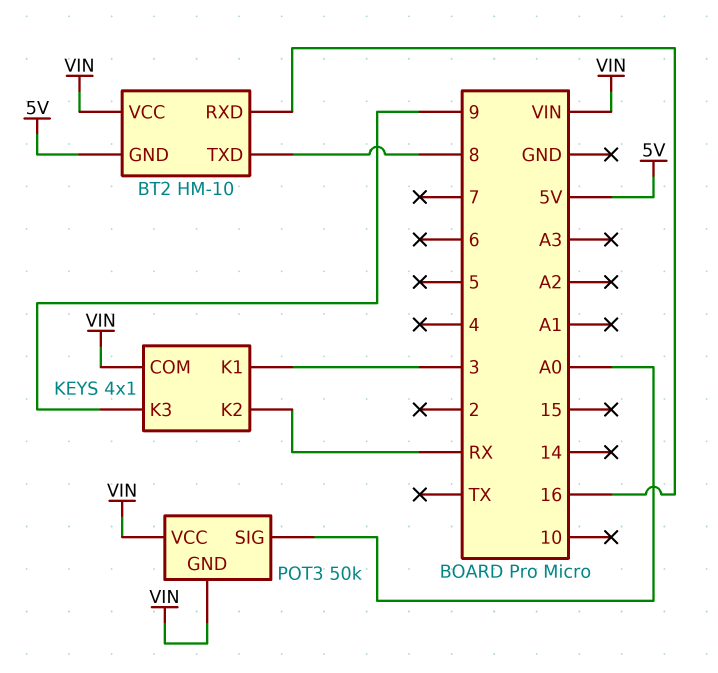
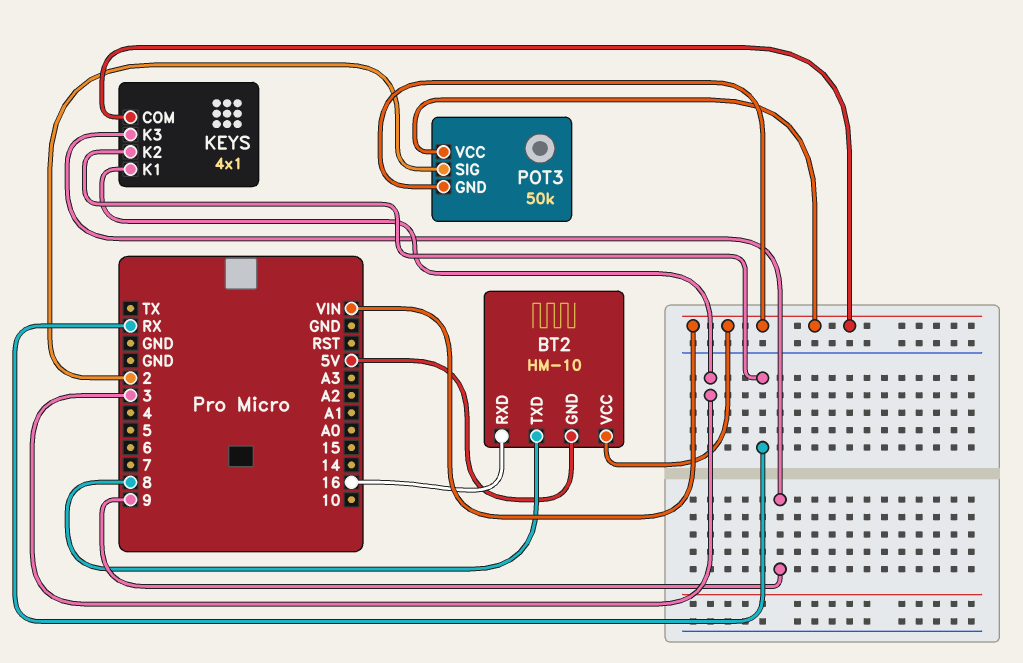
POT3 pin SIG: A0 -> 2

